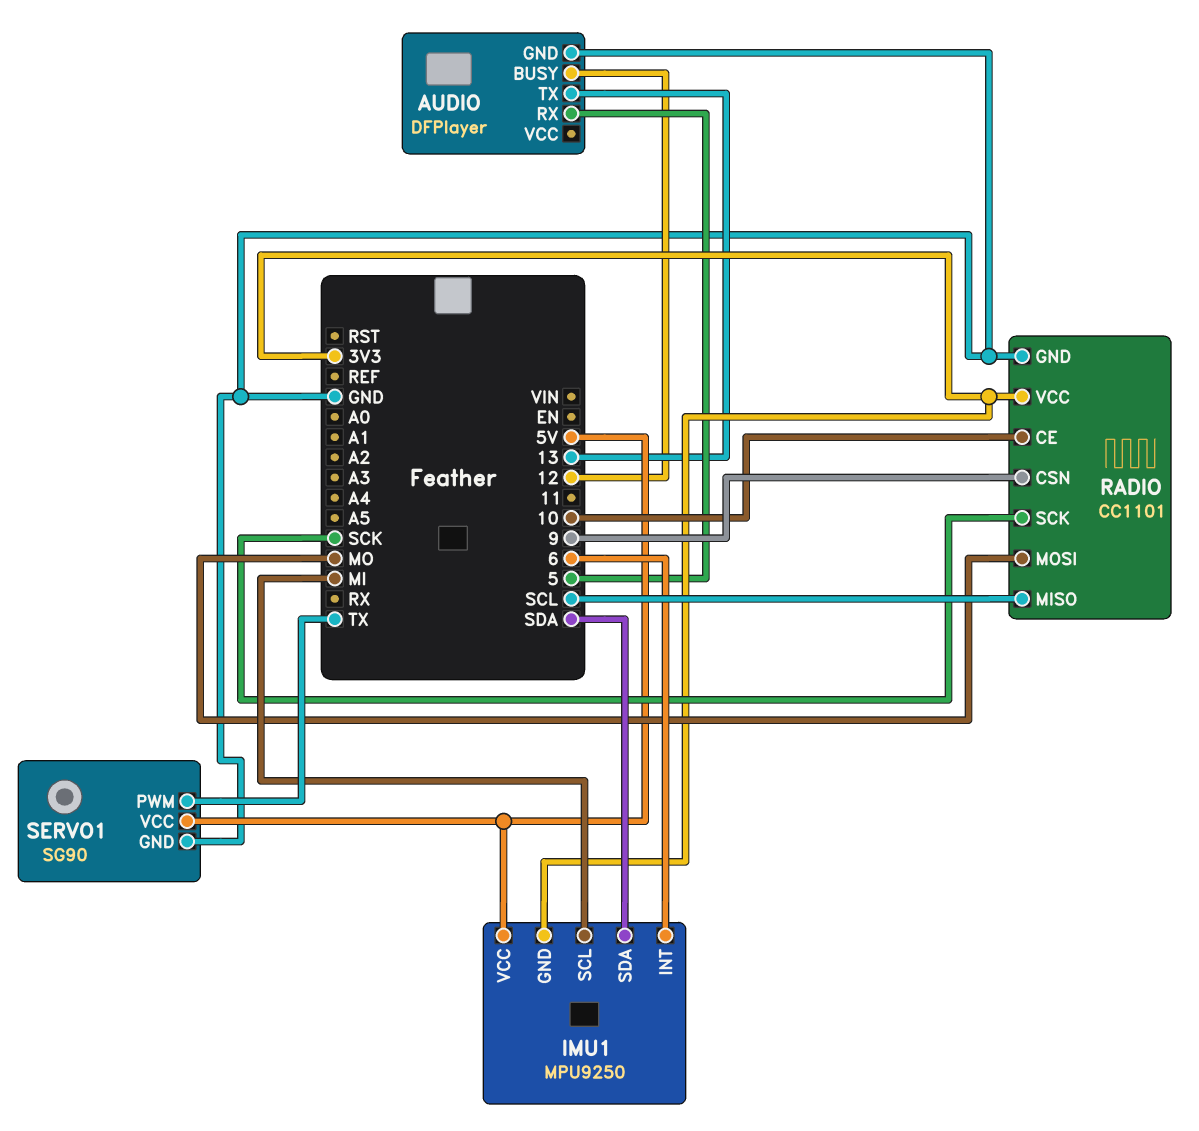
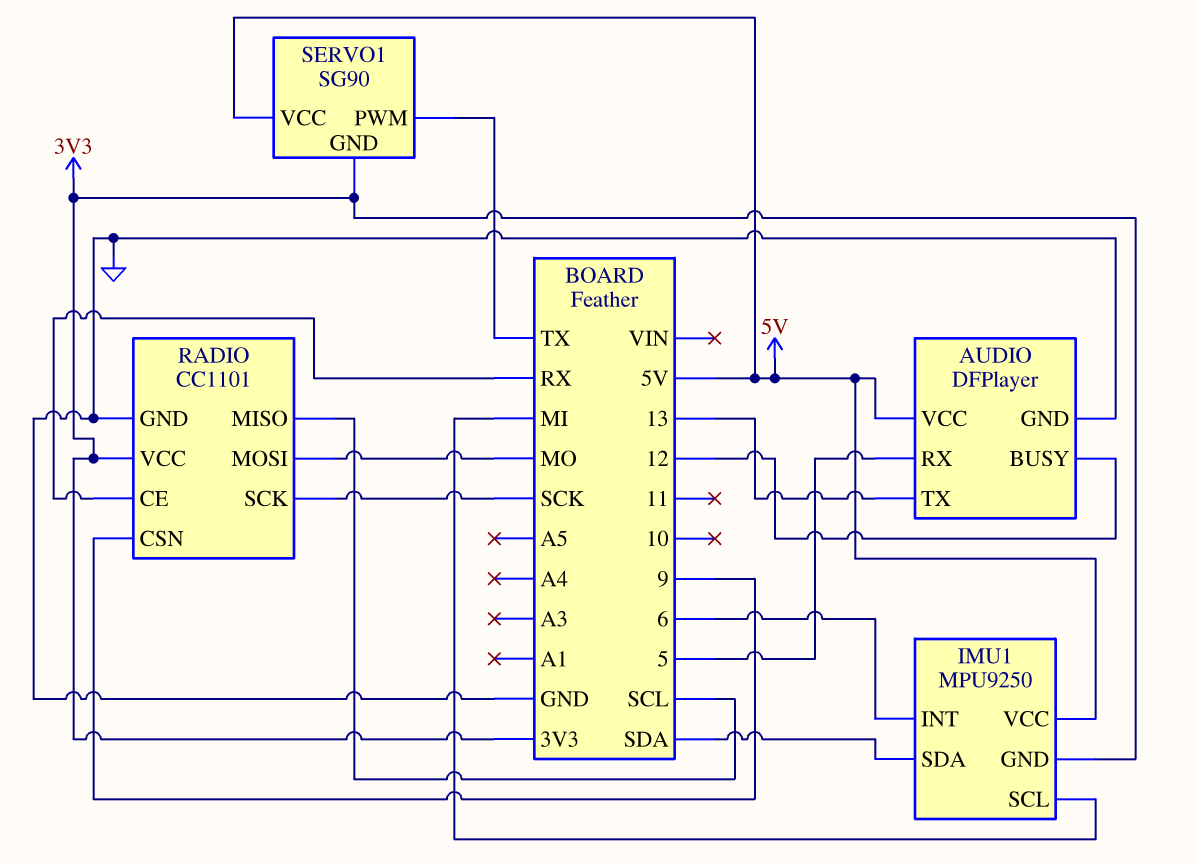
AUDIO pin VCC: none -> 5V
RADIO pin CE: 10 -> RX
SERVO1 pin GND: GND -> 3V3

